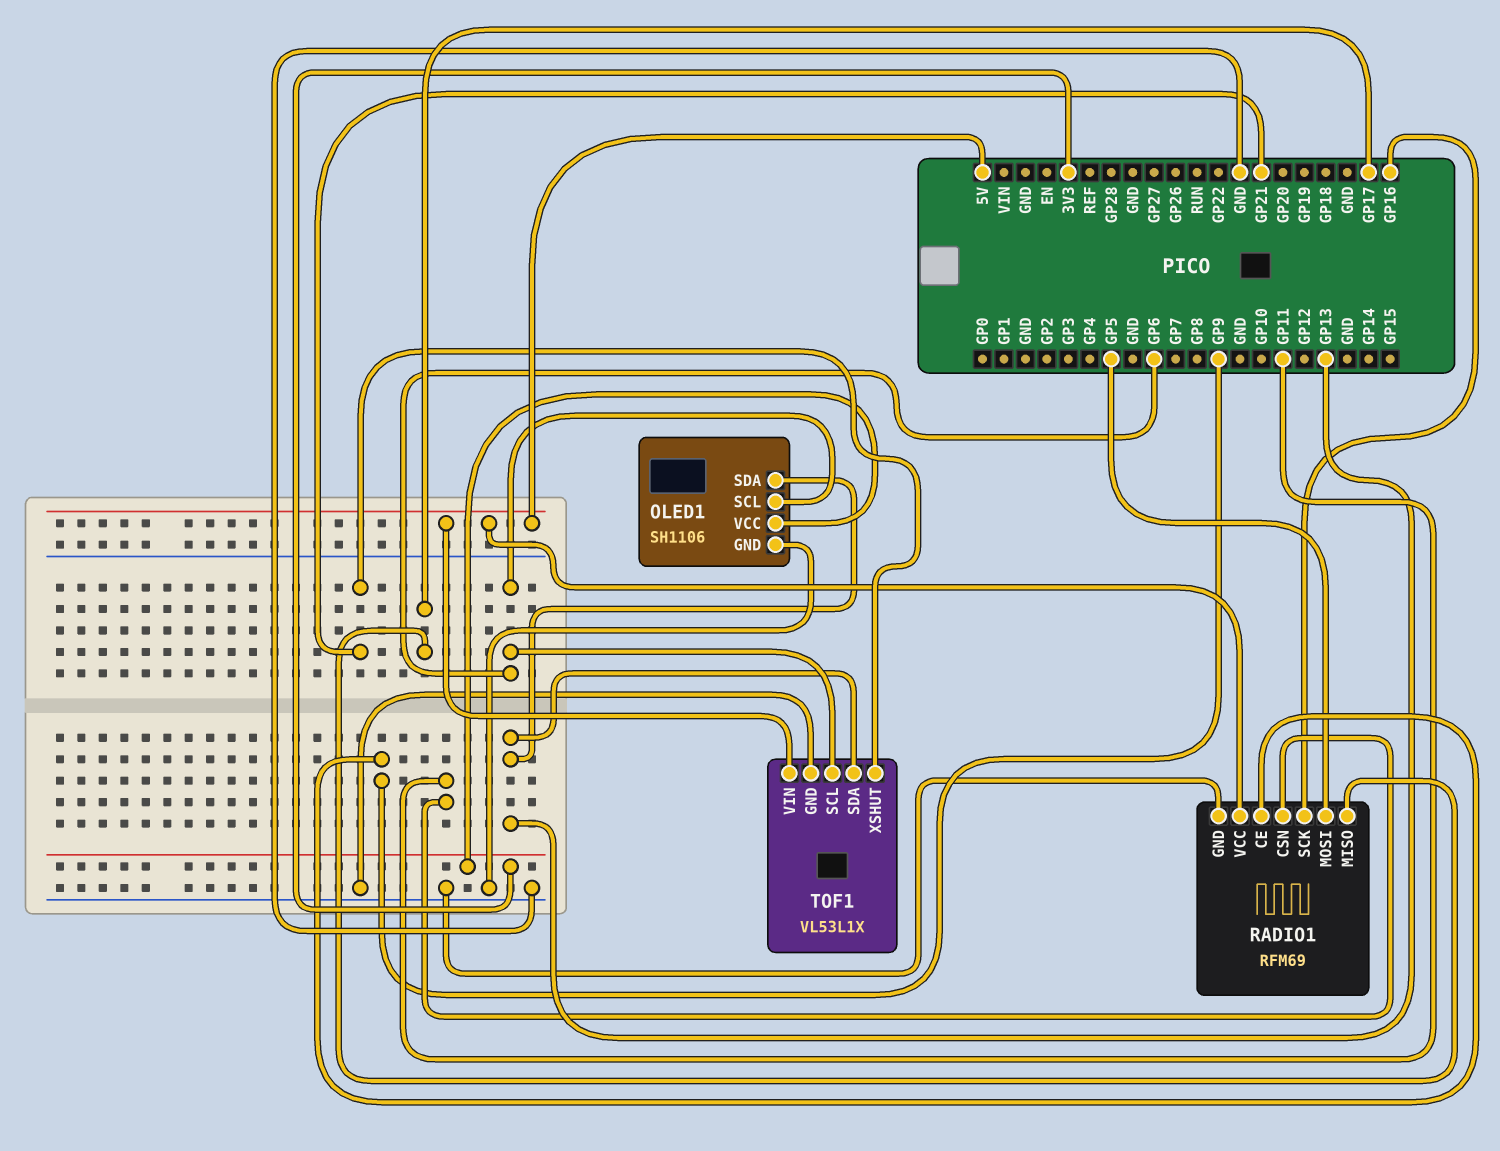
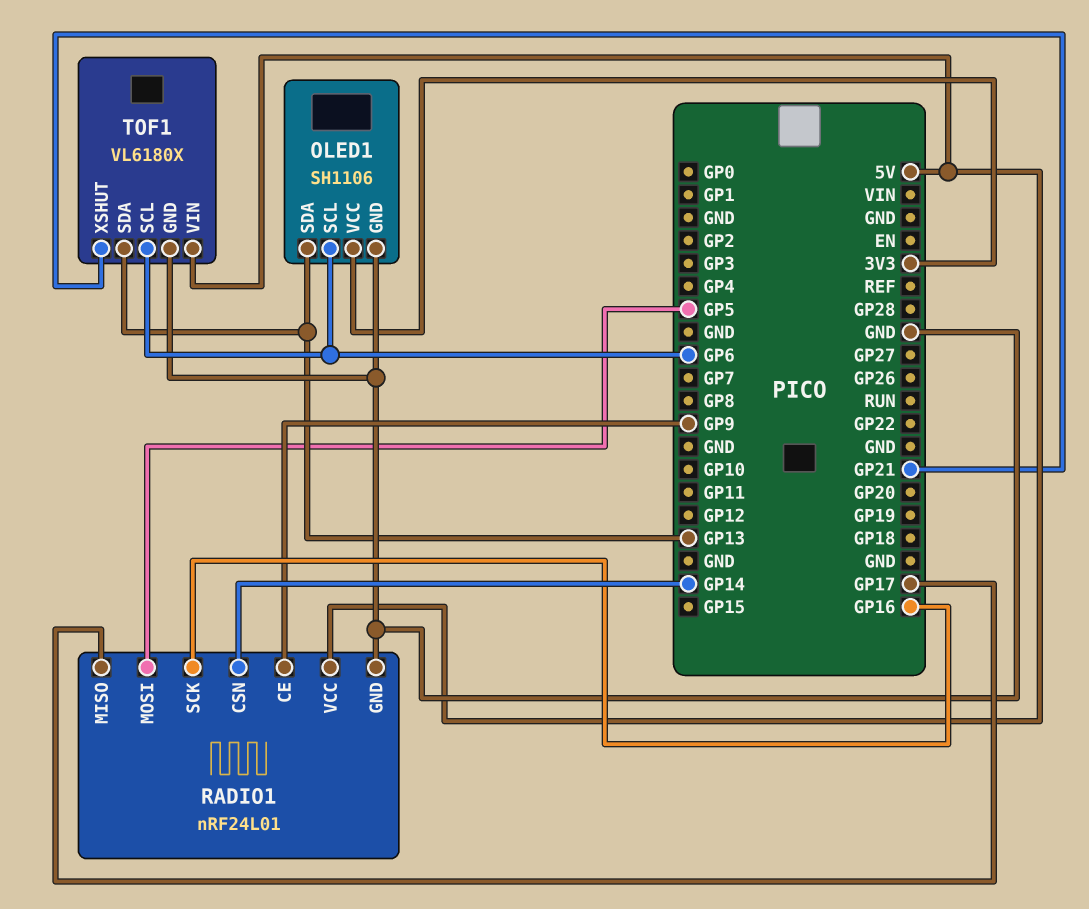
RADIO1: RFM69 -> nRF24L01
RADIO1 pin CSN: GP11 -> GP14
TOF1: VL53L1X -> VL6180X

